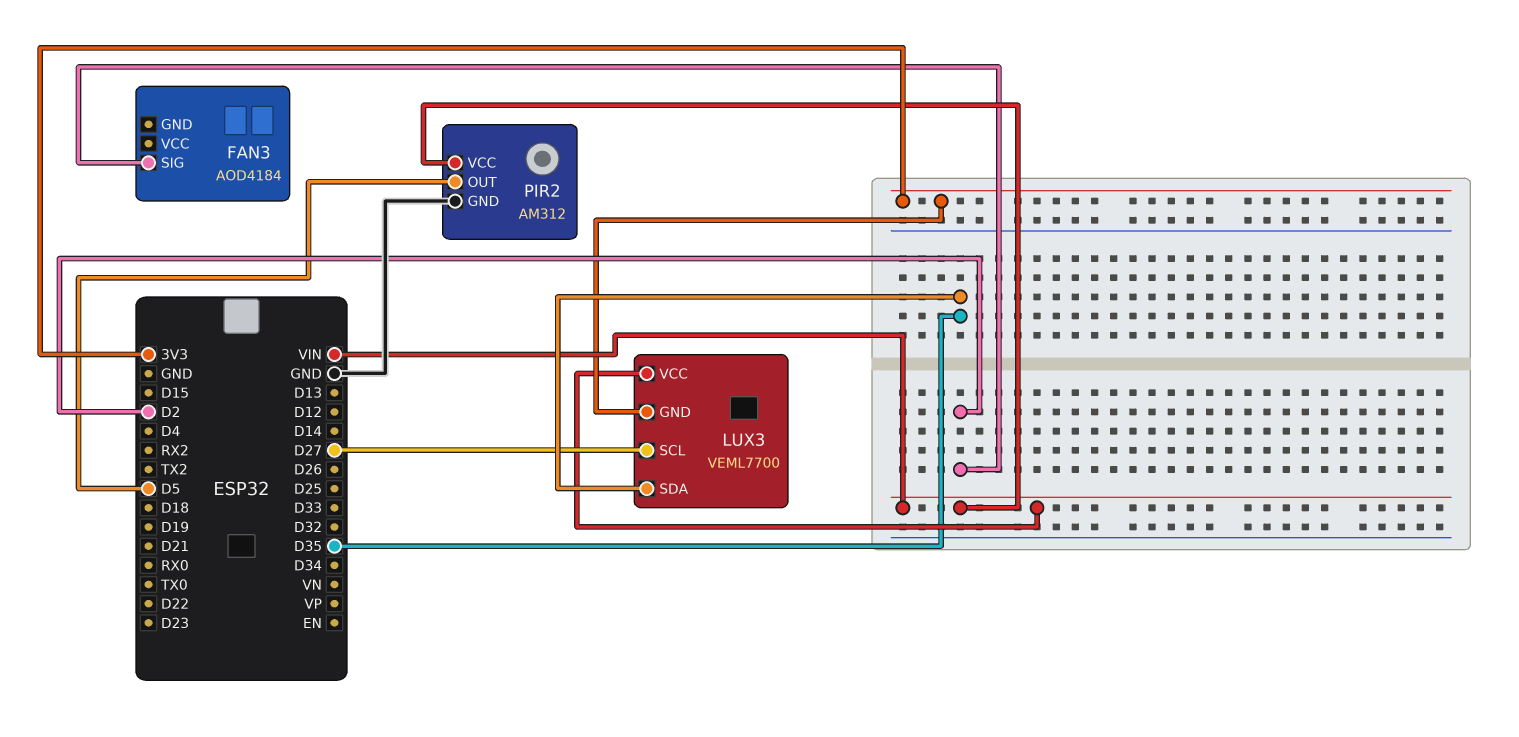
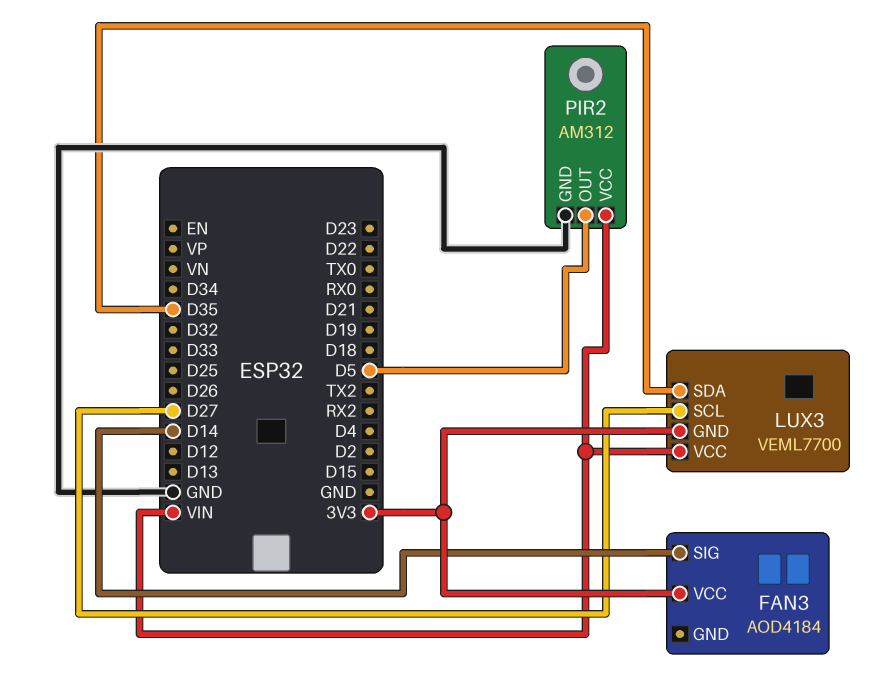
FAN3 pin SIG: D2 -> D14
FAN3 pin VCC: none -> 3V3

